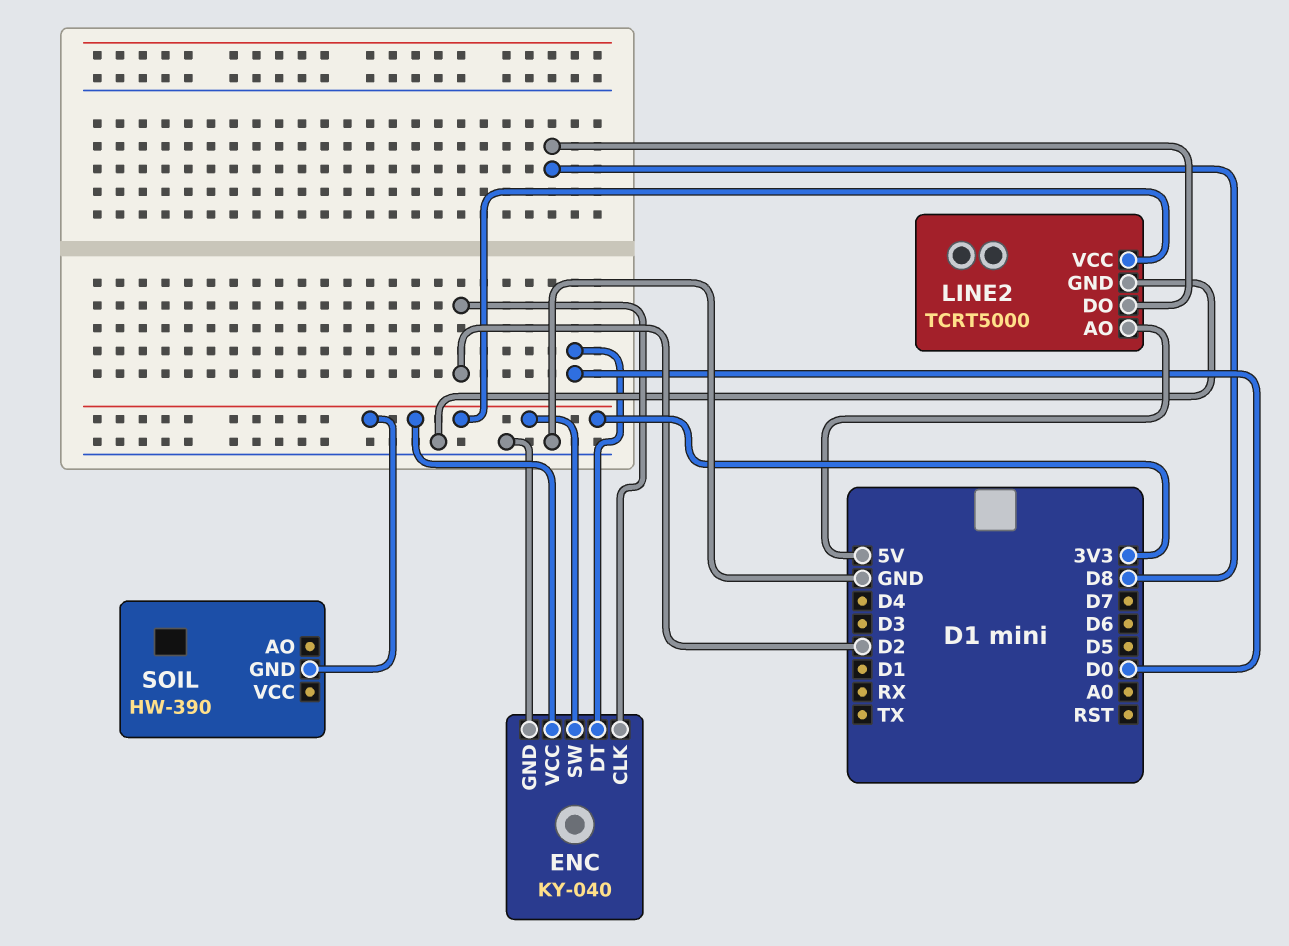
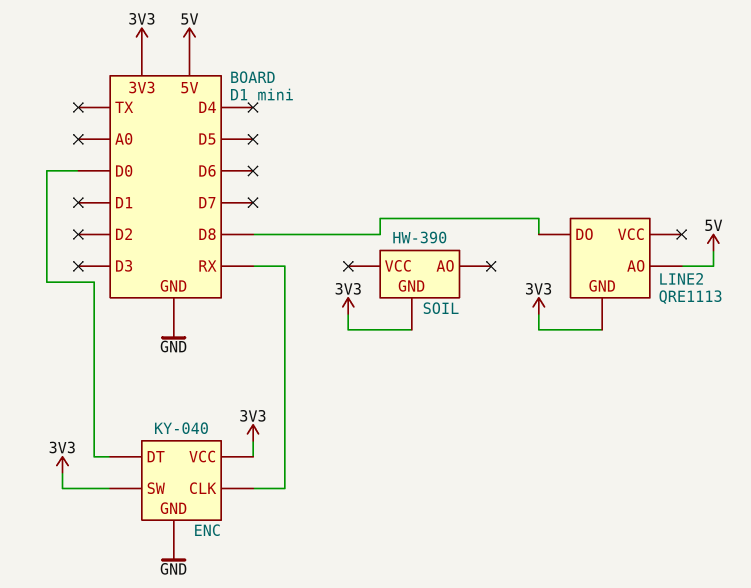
ENC pin CLK: D2 -> RX
LINE2: TCRT5000 -> QRE1113
LINE2 pin GND: GND -> 3V3
LINE2 pin VCC: 3V3 -> none

